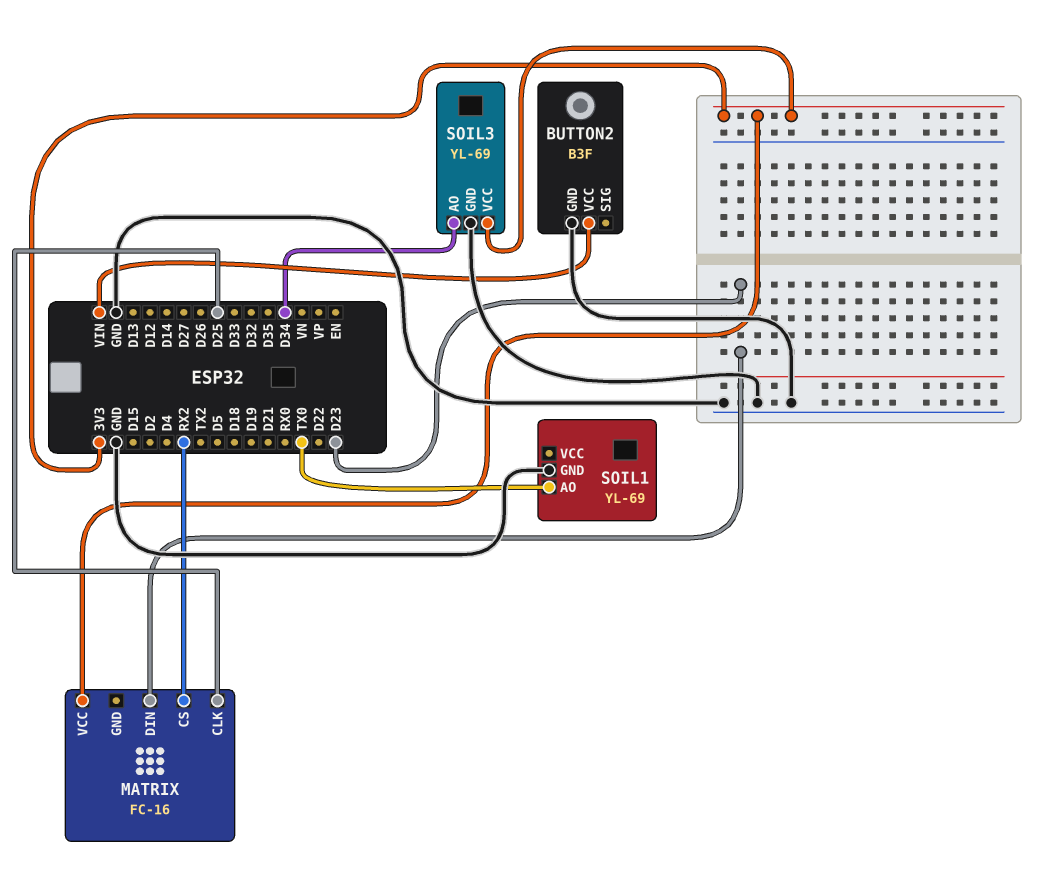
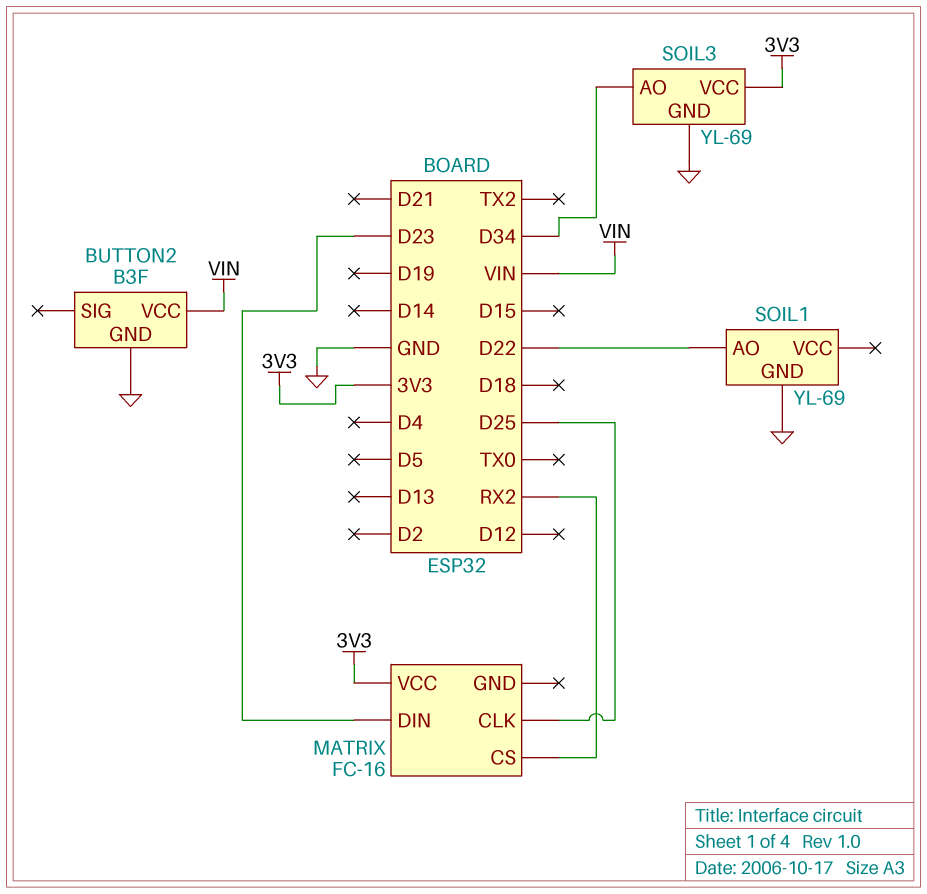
SOIL1 pin AO: TX0 -> D22

